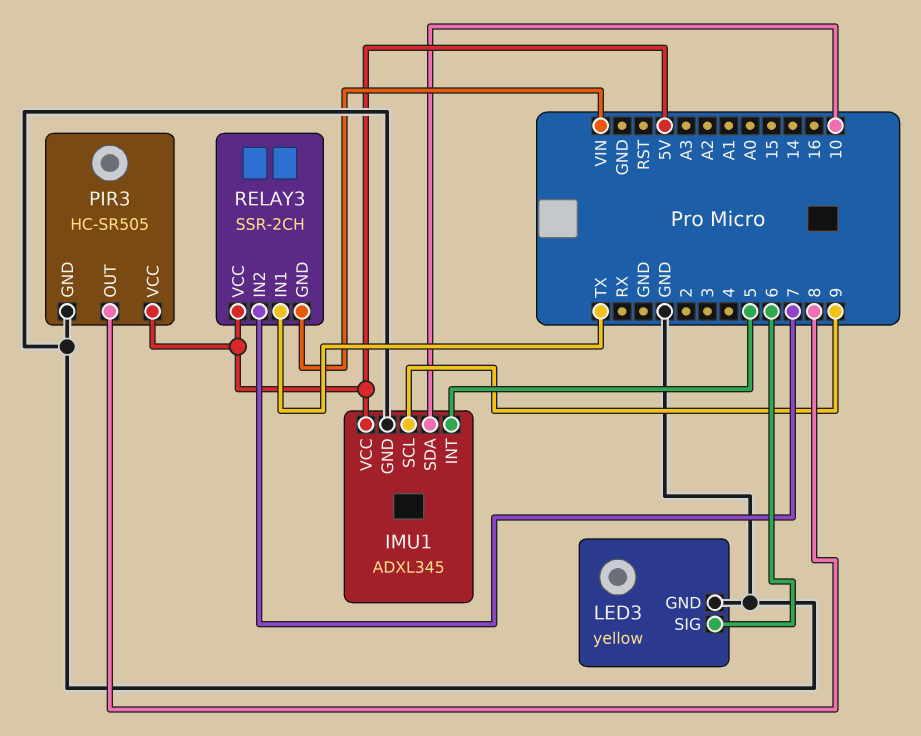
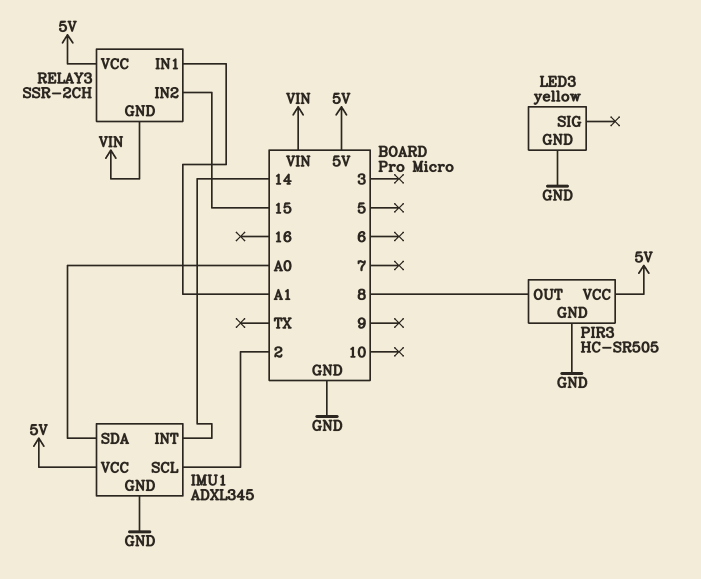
IMU1 pin INT: 5 -> 14
IMU1 pin SCL: 9 -> 2
IMU1 pin SDA: 10 -> A0
LED3 pin SIG: 6 -> none
RELAY3 pin IN1: TX -> A1
RELAY3 pin IN2: 7 -> 15

